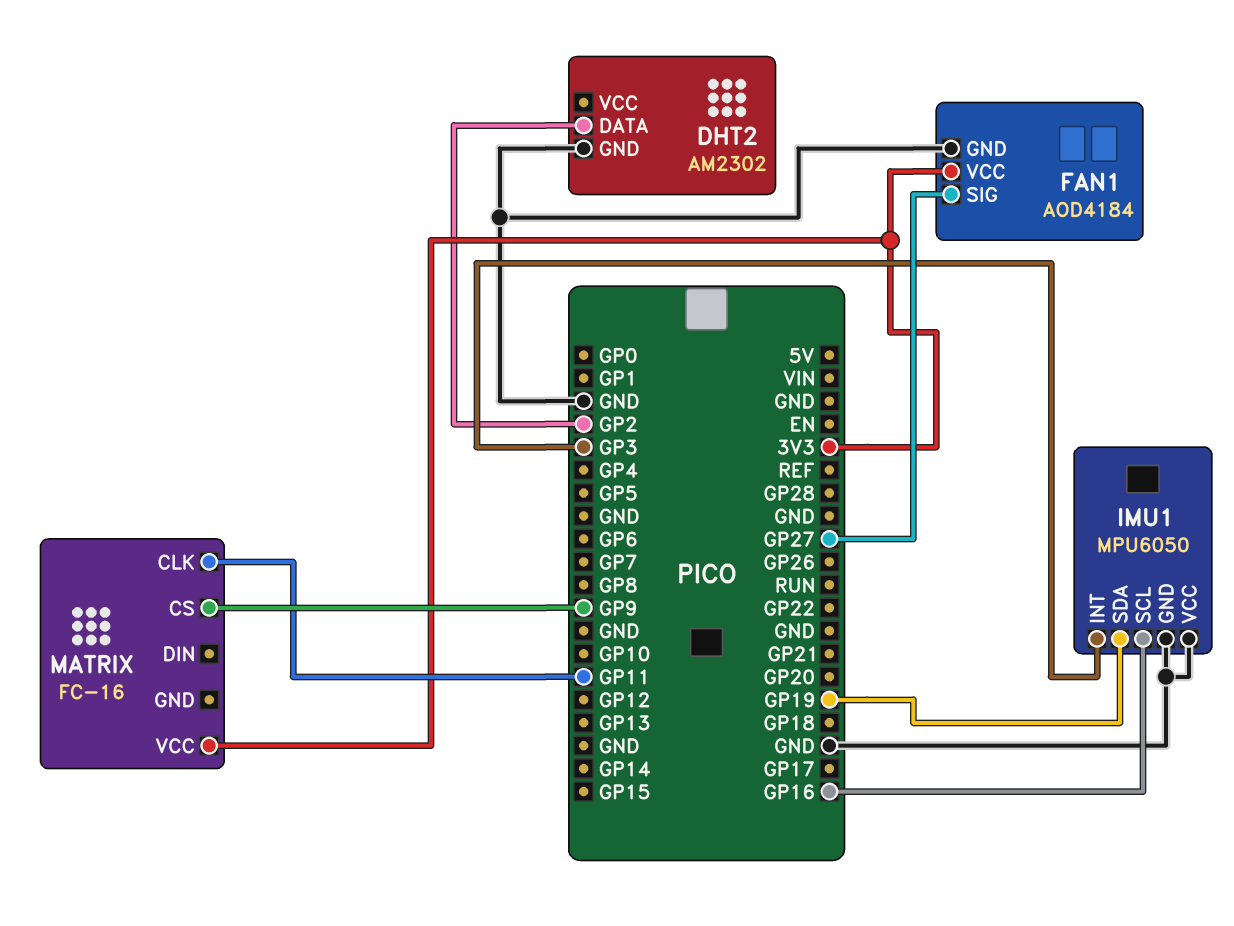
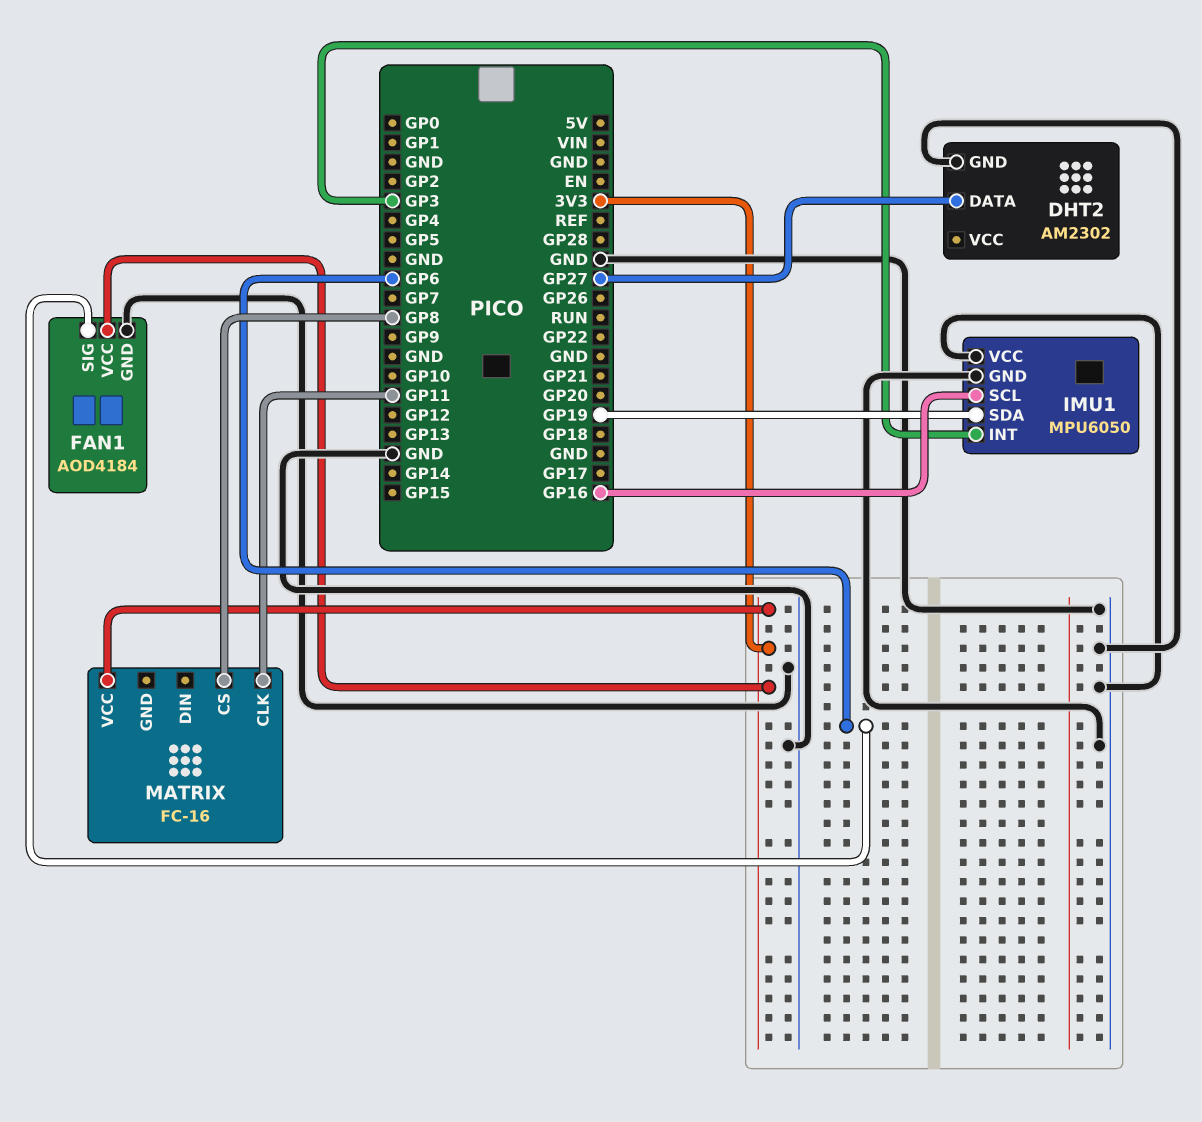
DHT2 pin DATA: GP2 -> GP27
FAN1 pin SIG: GP27 -> GP6
MATRIX pin CS: GP9 -> GP8

